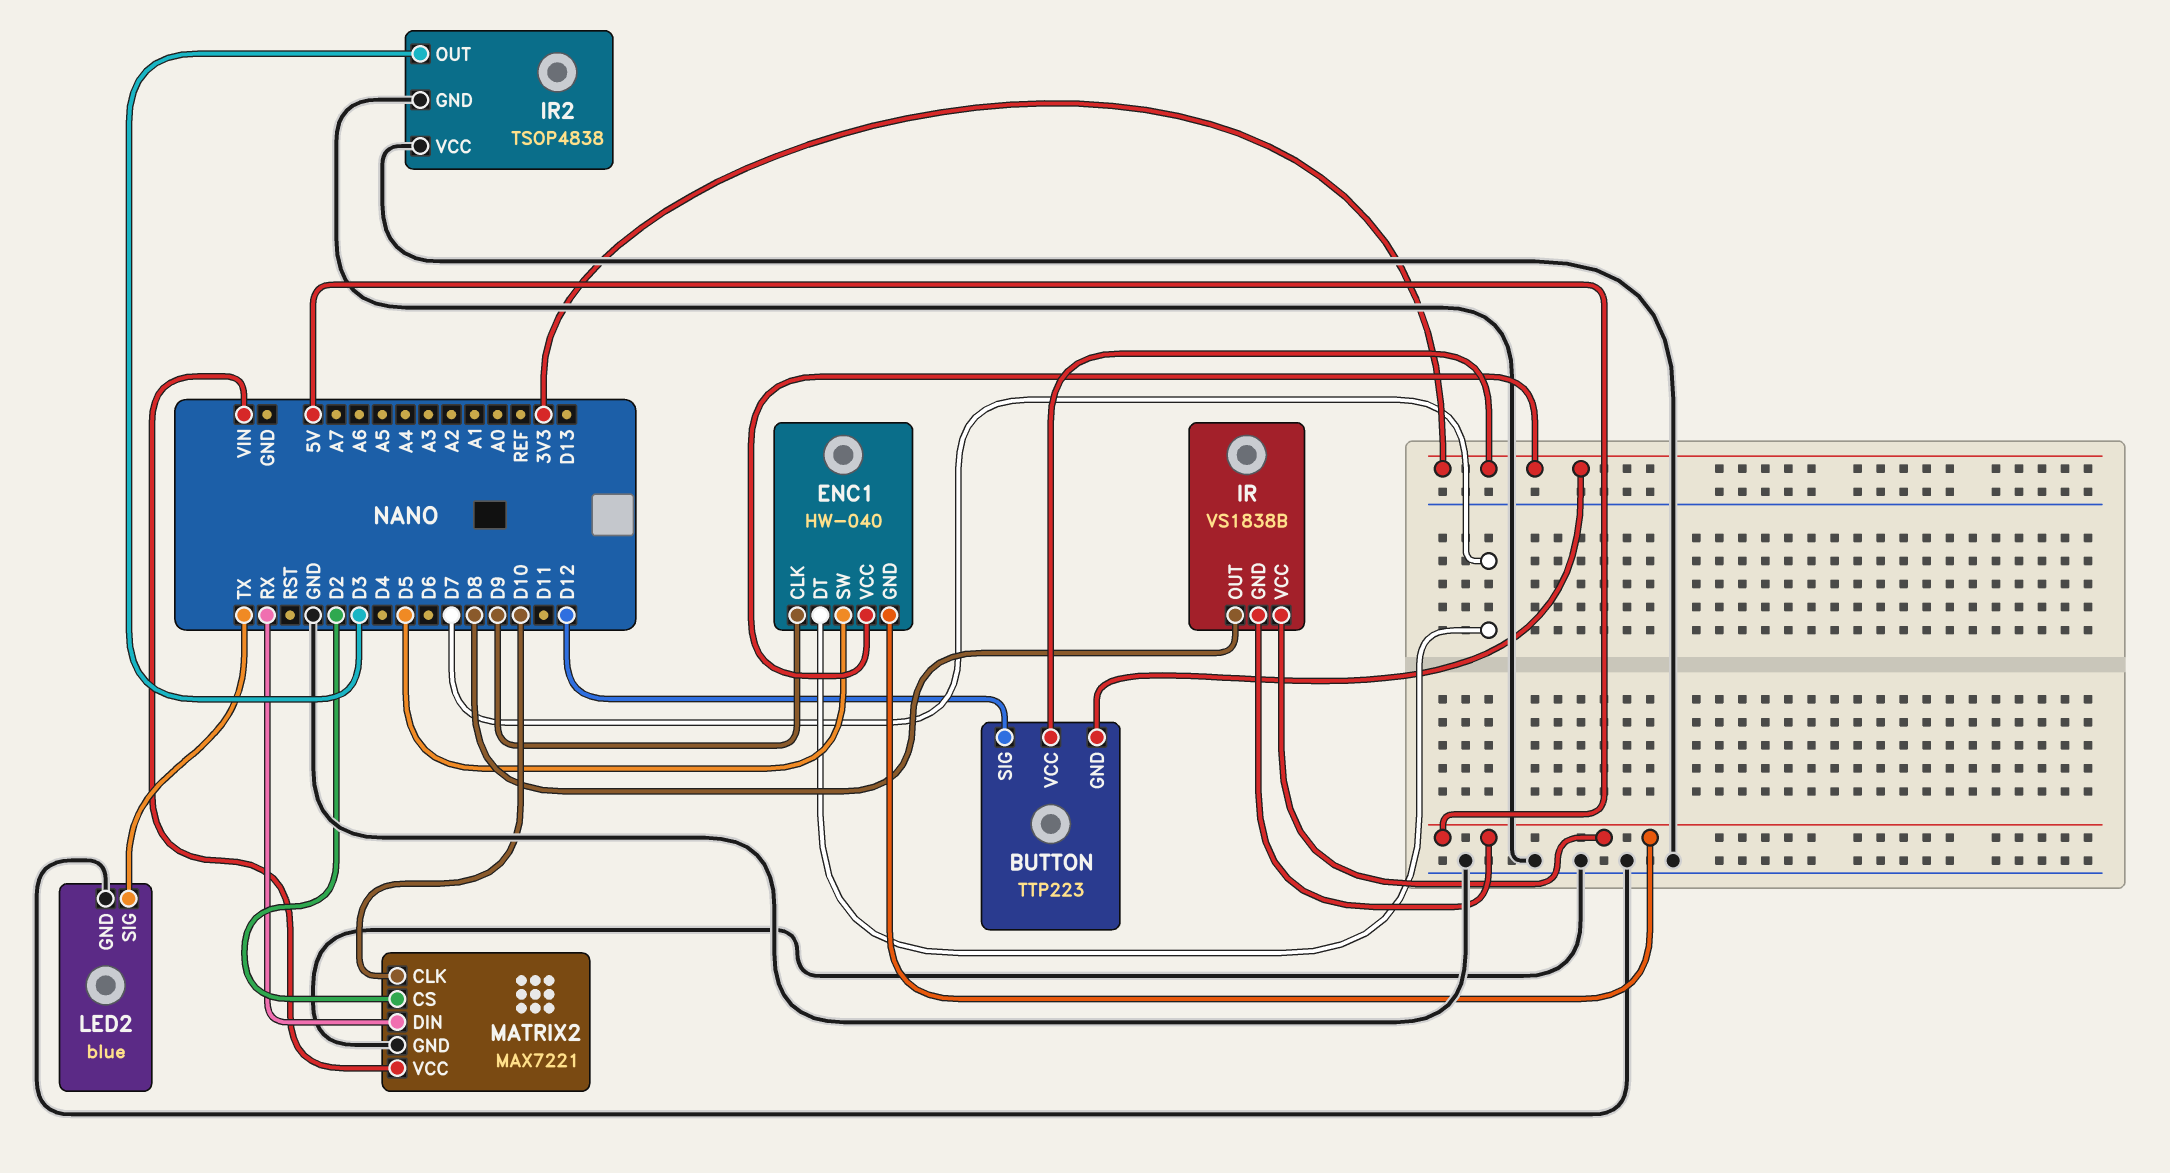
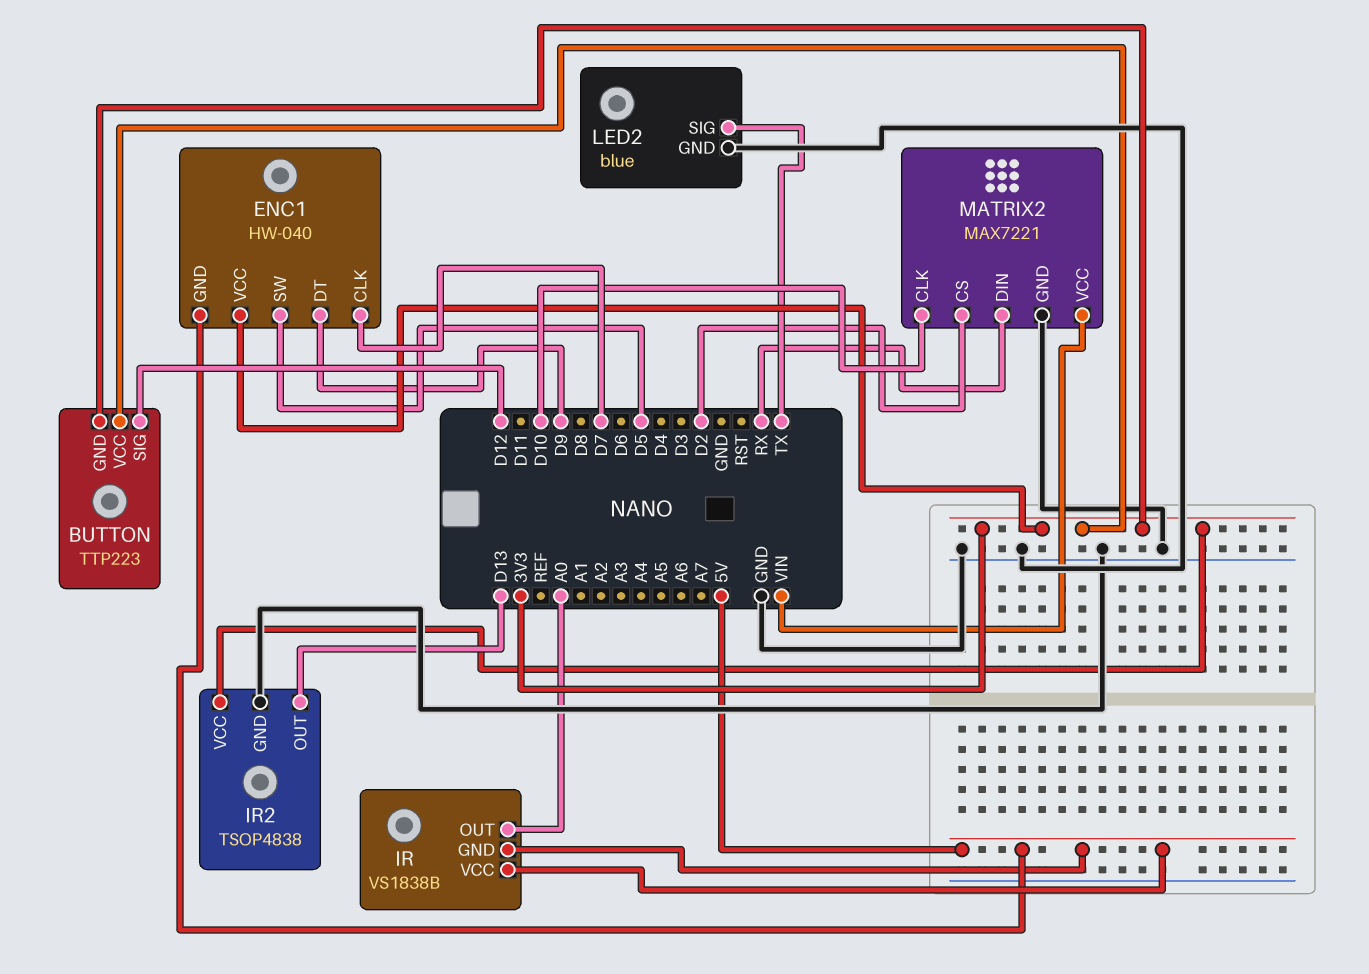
ENC1 pin CLK: D9 -> D7
ENC1 pin DT: D7 -> D9
IR pin OUT: D8 -> A0
IR2 pin OUT: D3 -> D13
IR2 pin VCC: GND -> 3V3

